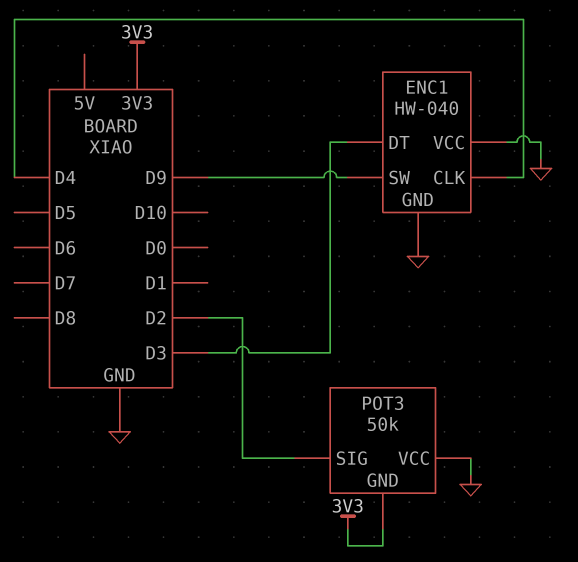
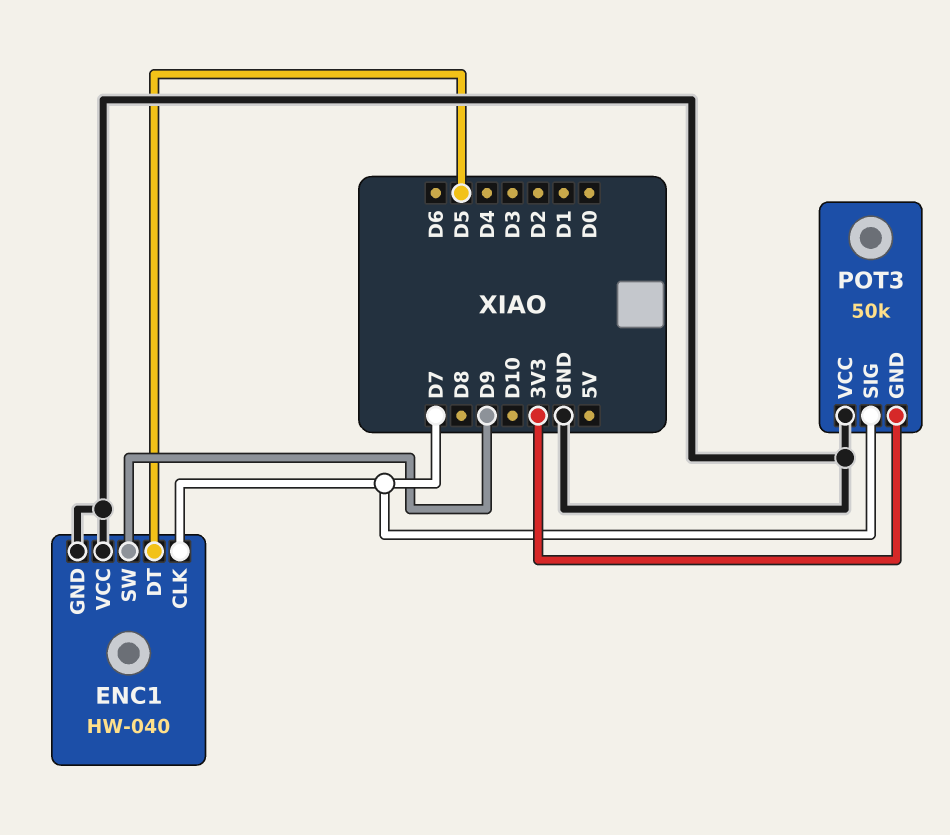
ENC1 pin CLK: D4 -> D7
ENC1 pin DT: D3 -> D5
POT3 pin SIG: D2 -> D7

